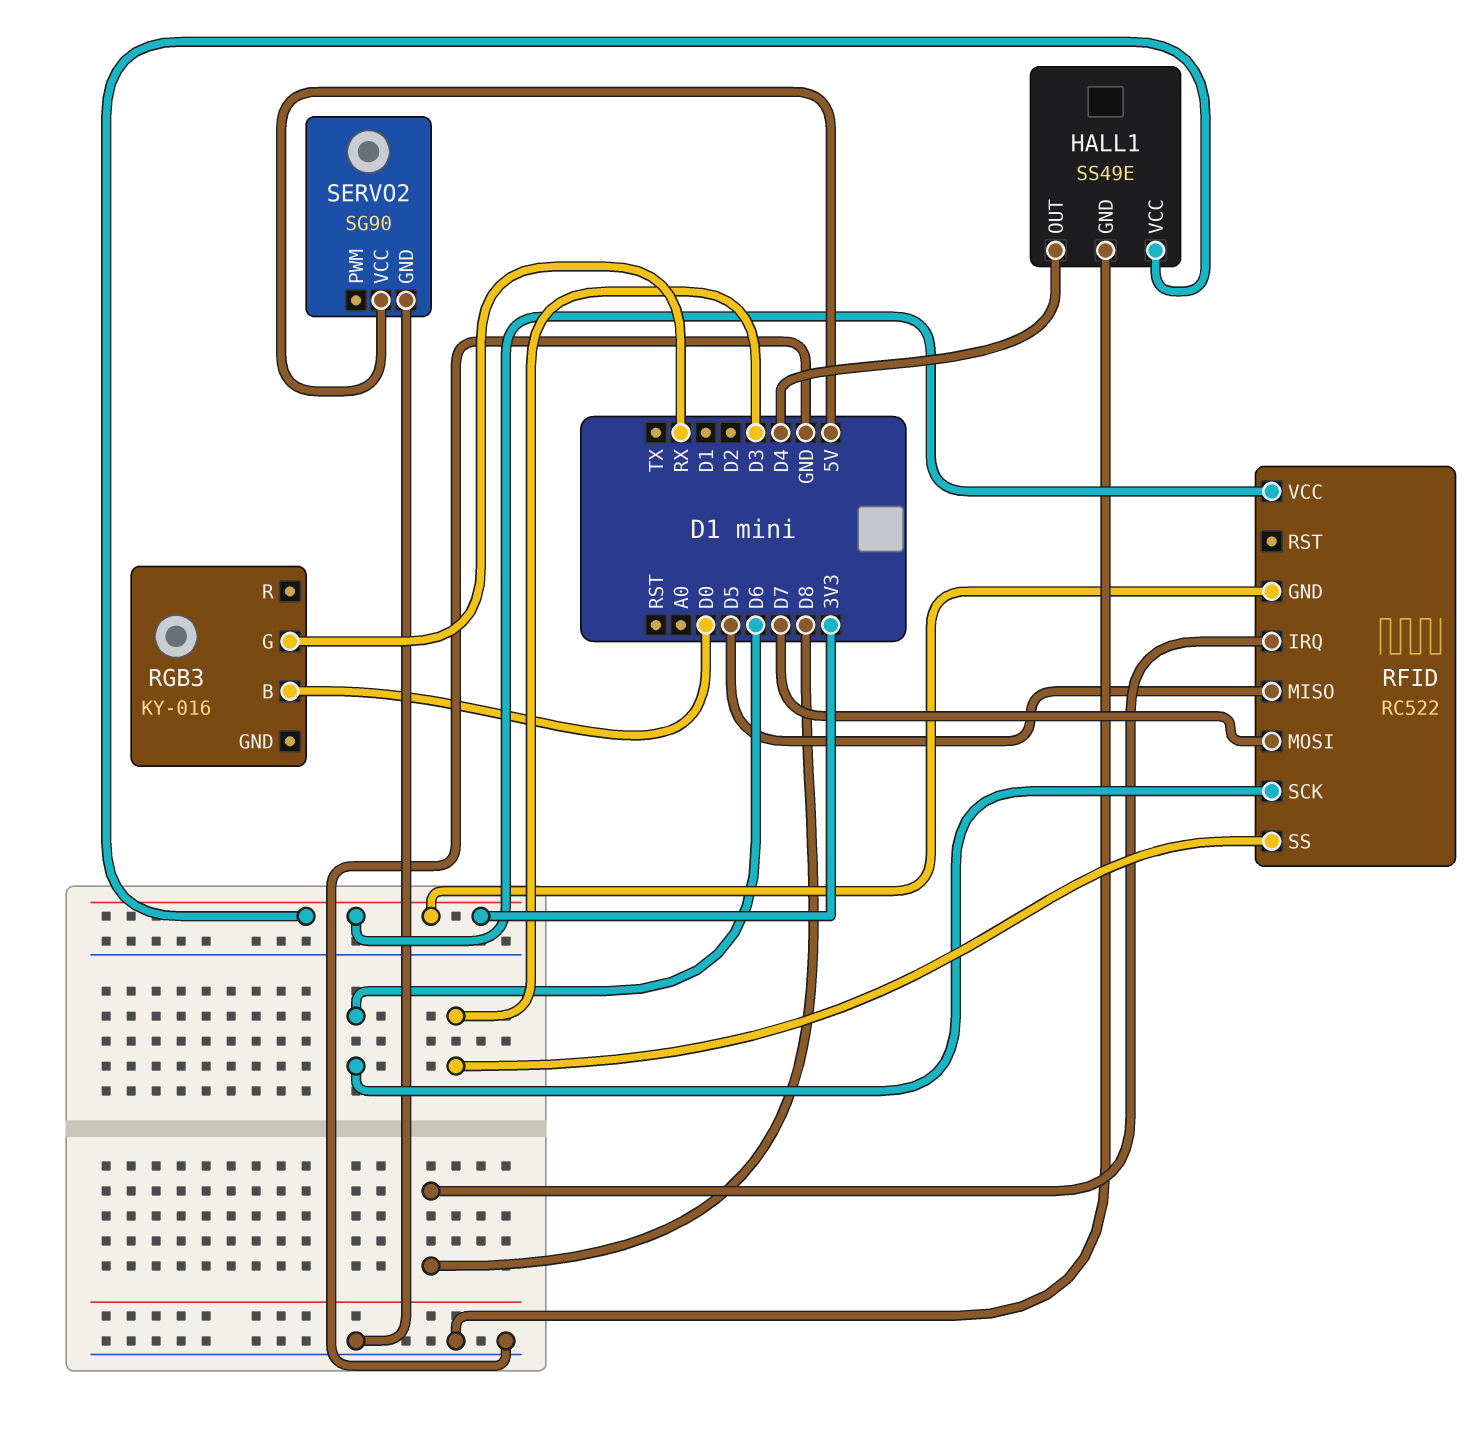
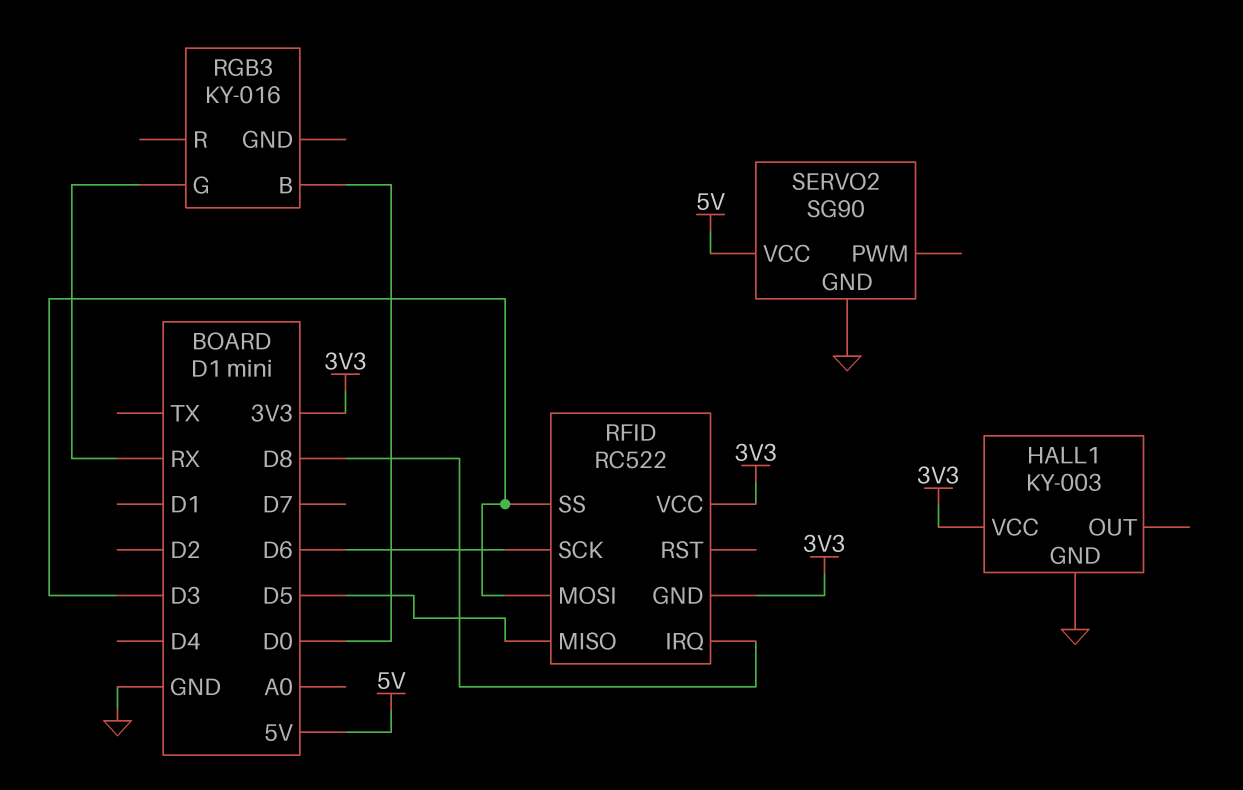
HALL1: SS49E -> KY-003
HALL1 pin OUT: D4 -> none
RFID pin MOSI: D7 -> D3

